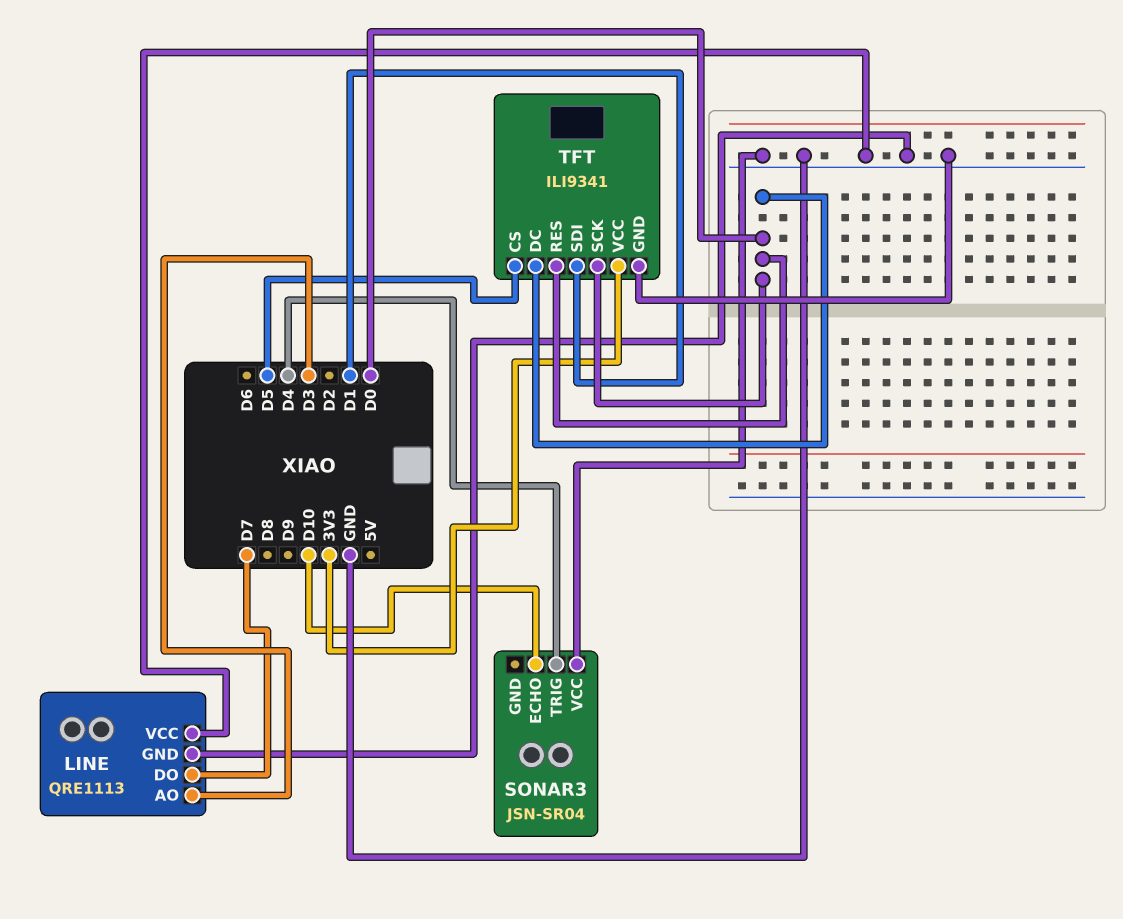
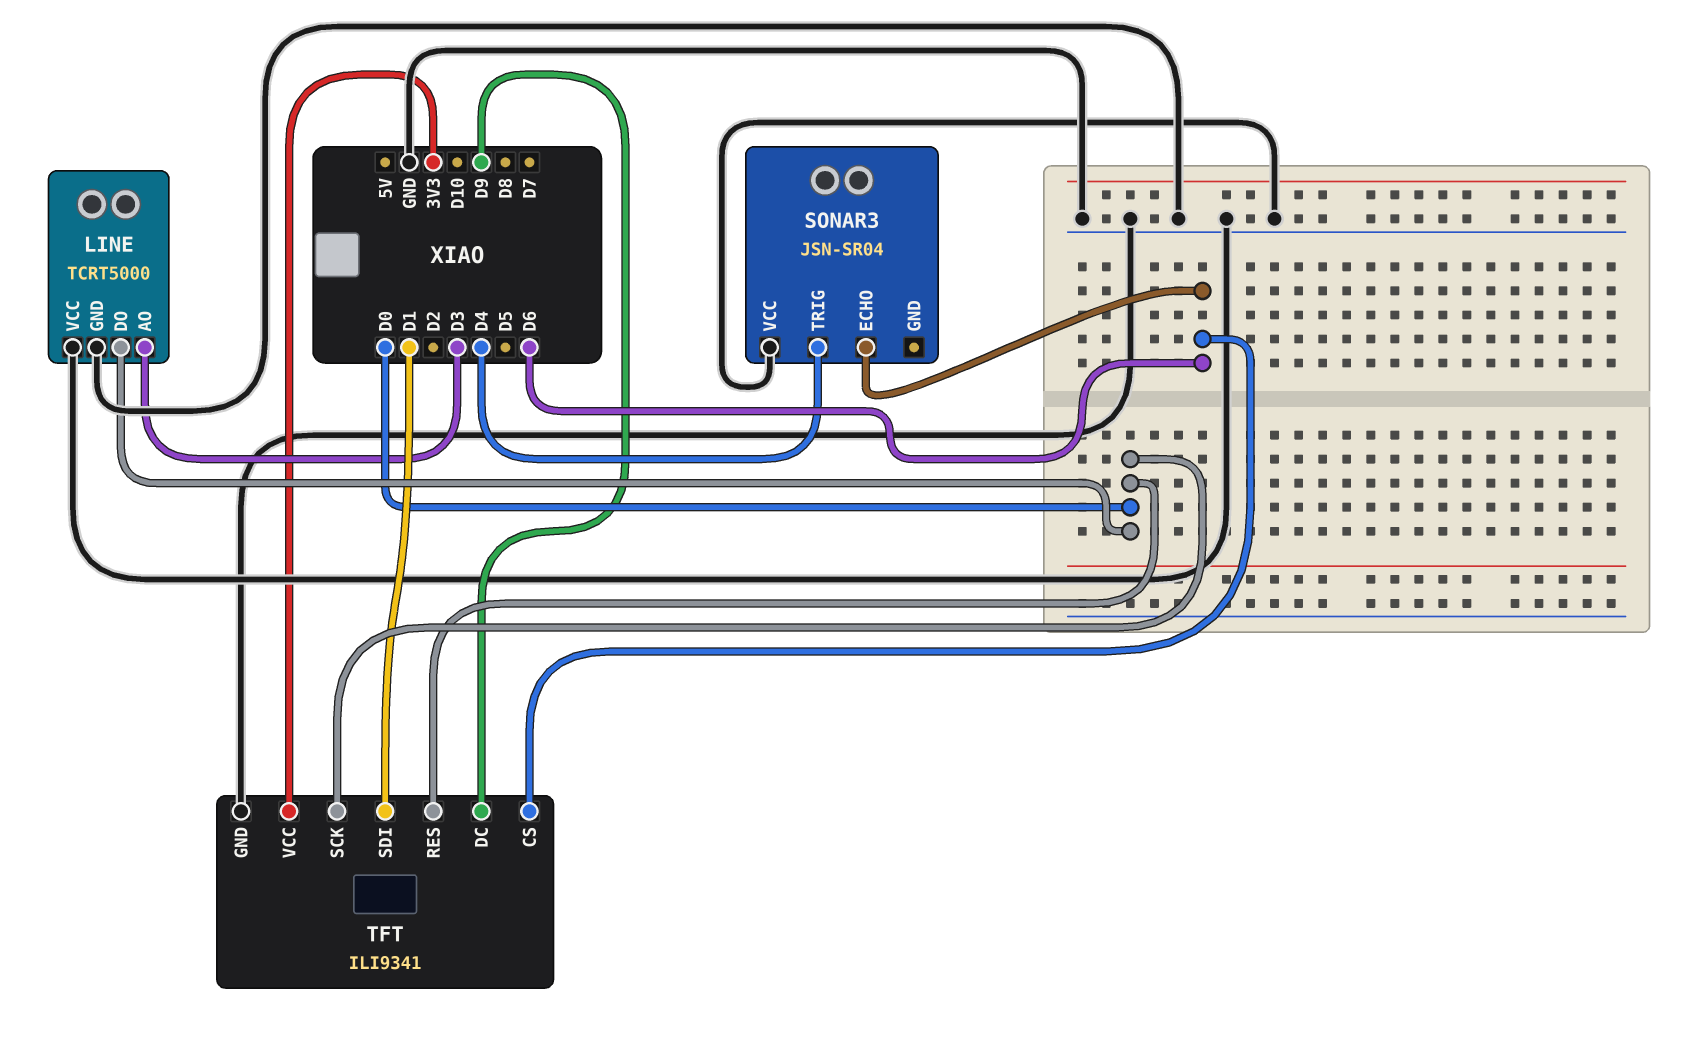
LINE: QRE1113 -> TCRT5000
LINE pin DO: D7 -> D0
SONAR3 pin ECHO: D10 -> D6
TFT pin CS: D5 -> D6
TFT pin DC: D0 -> D9

